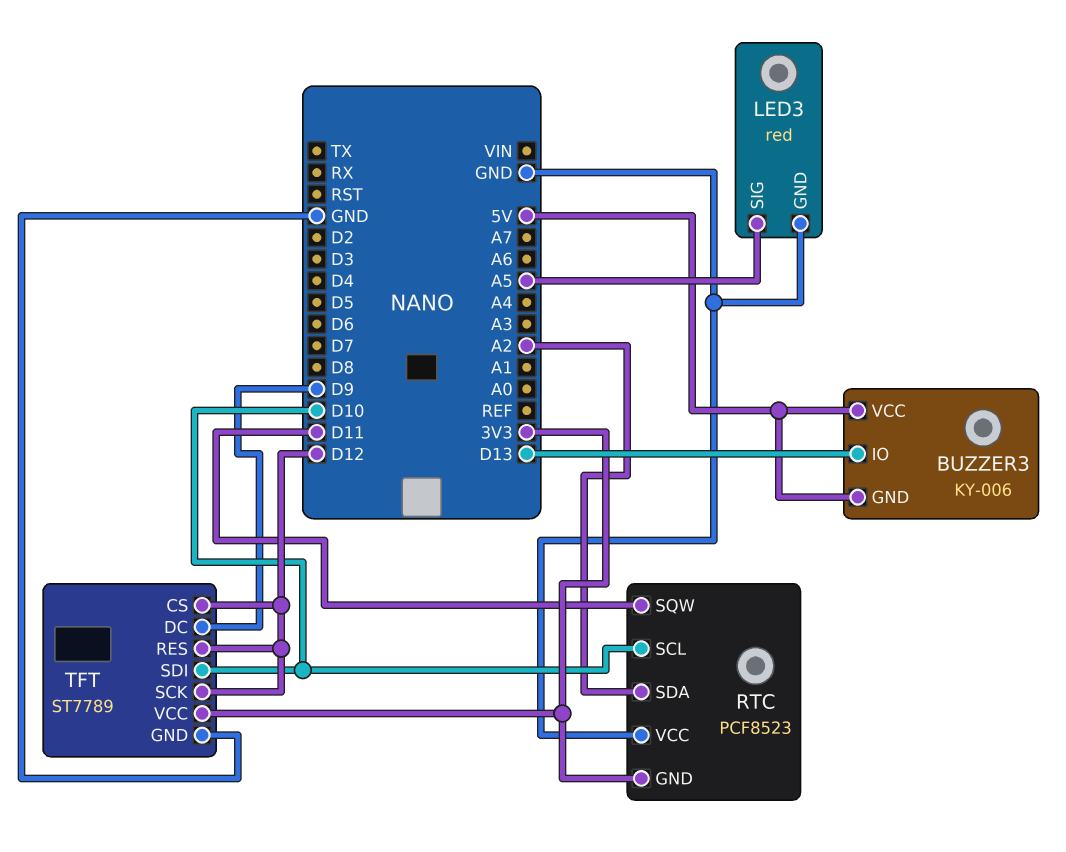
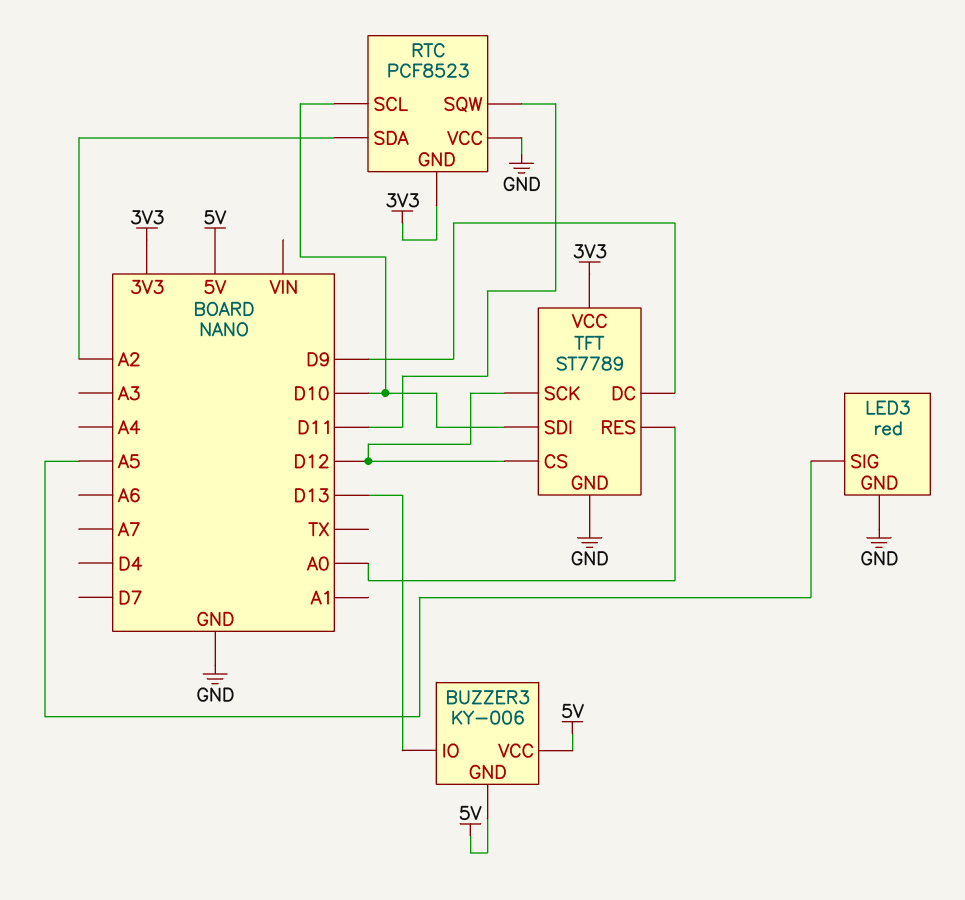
TFT pin RES: D12 -> A0

